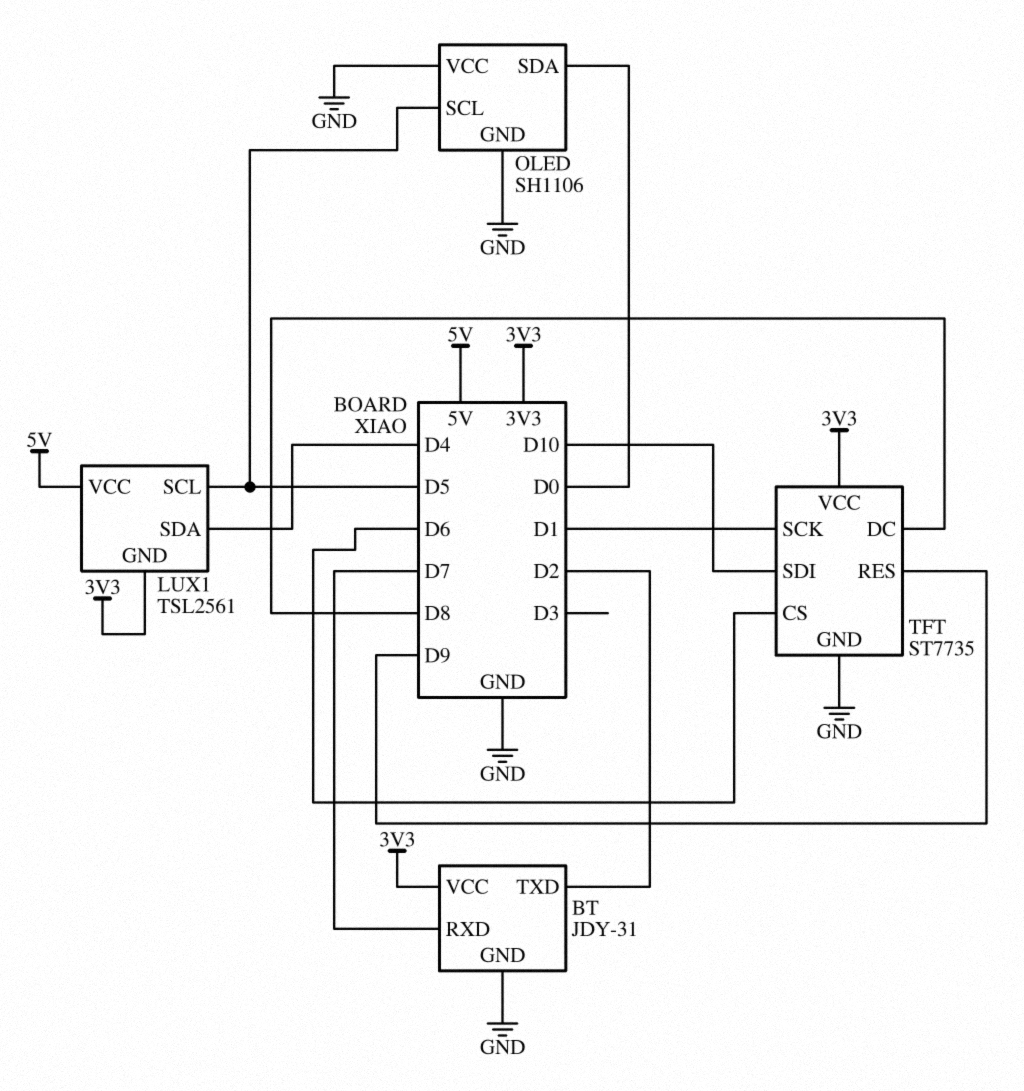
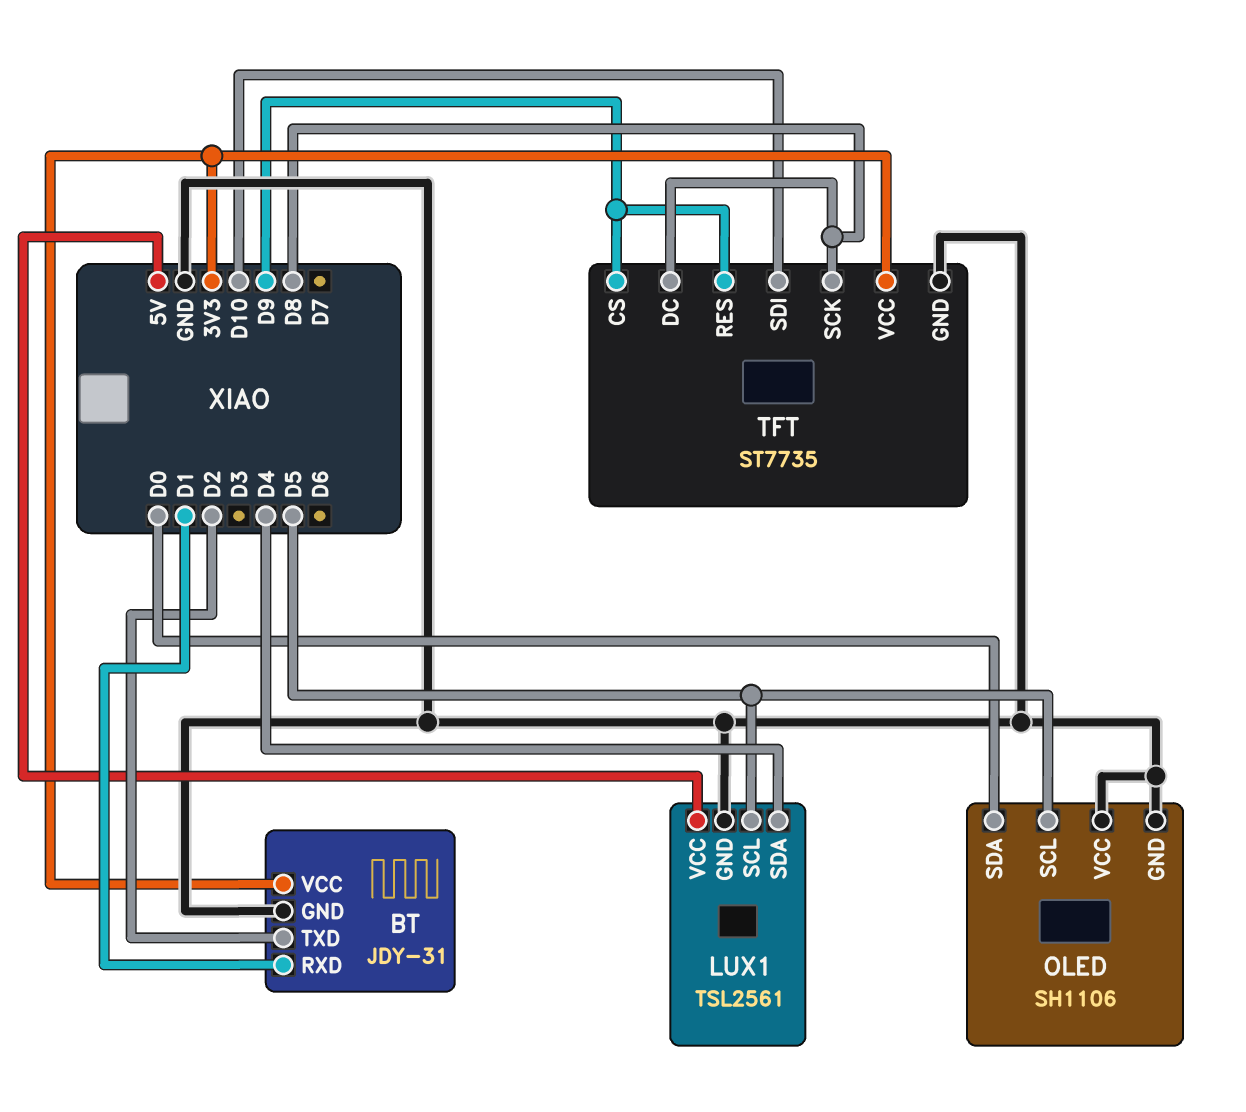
BT pin RXD: D7 -> D1
LUX1 pin GND: 3V3 -> GND
TFT pin CS: D6 -> D9
TFT pin SCK: D1 -> D8

